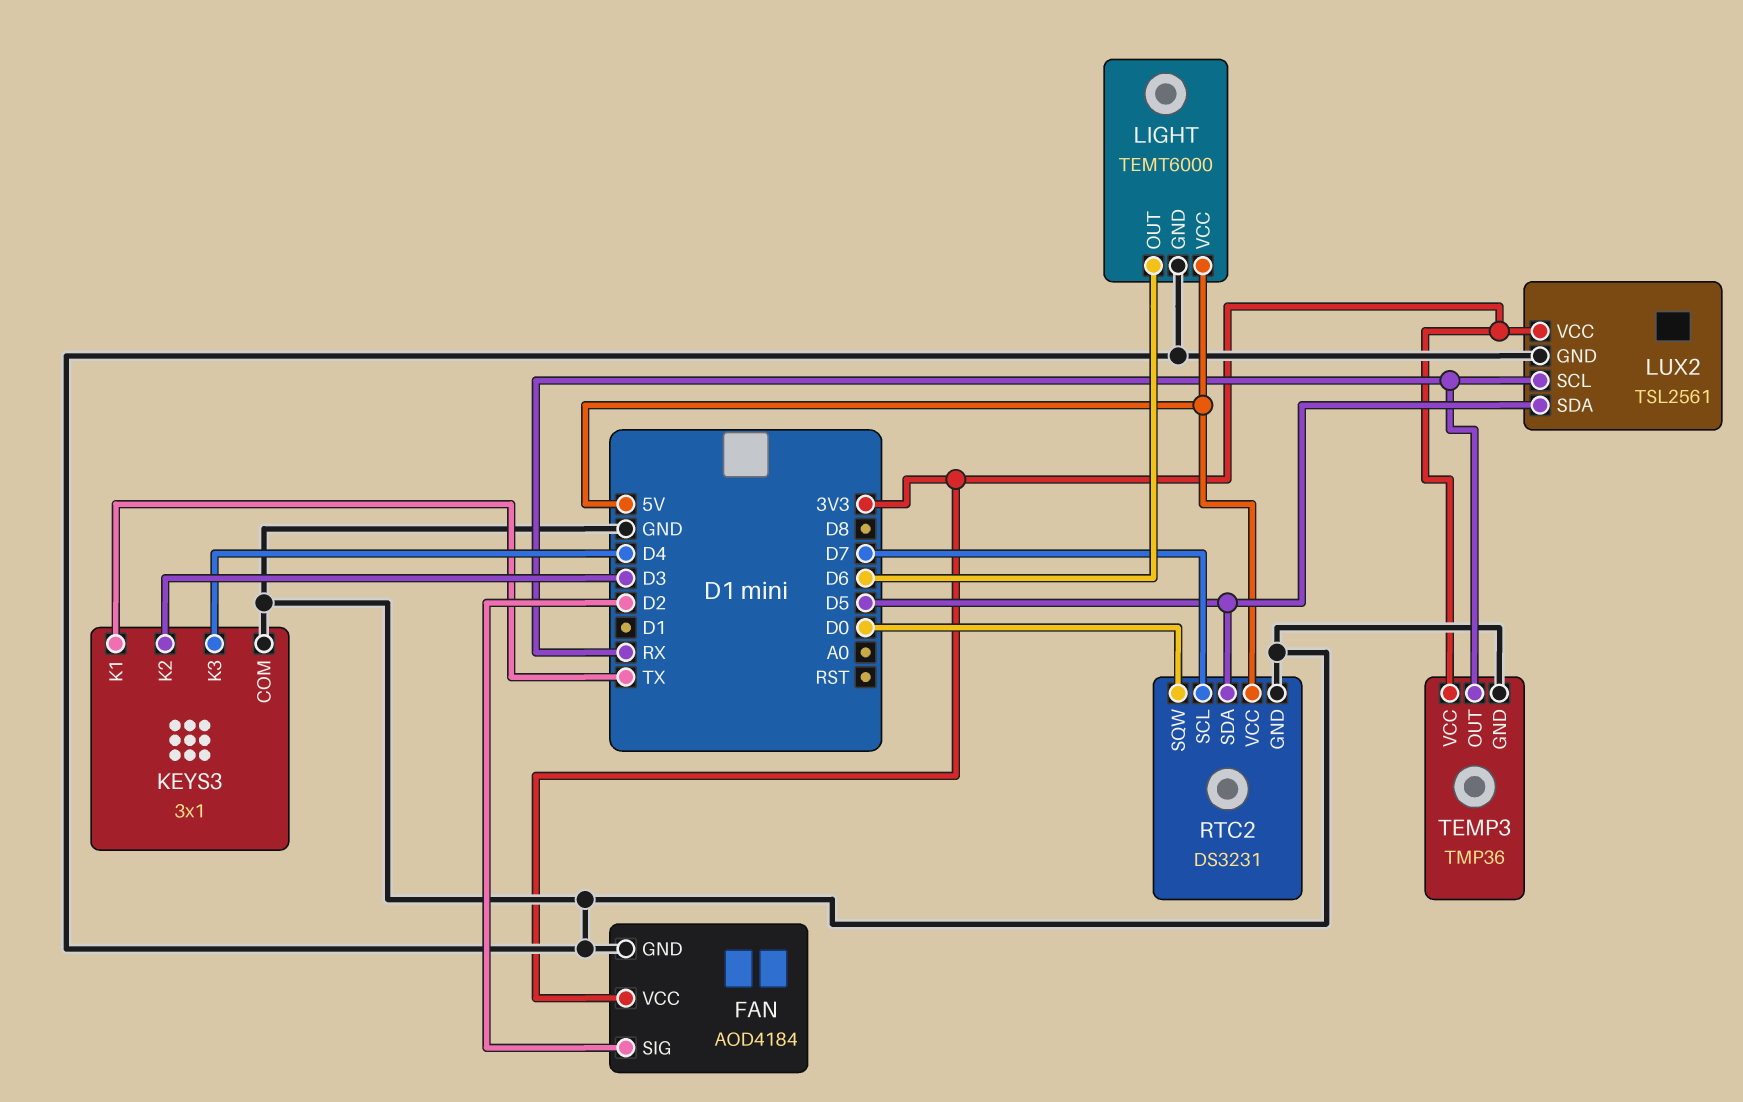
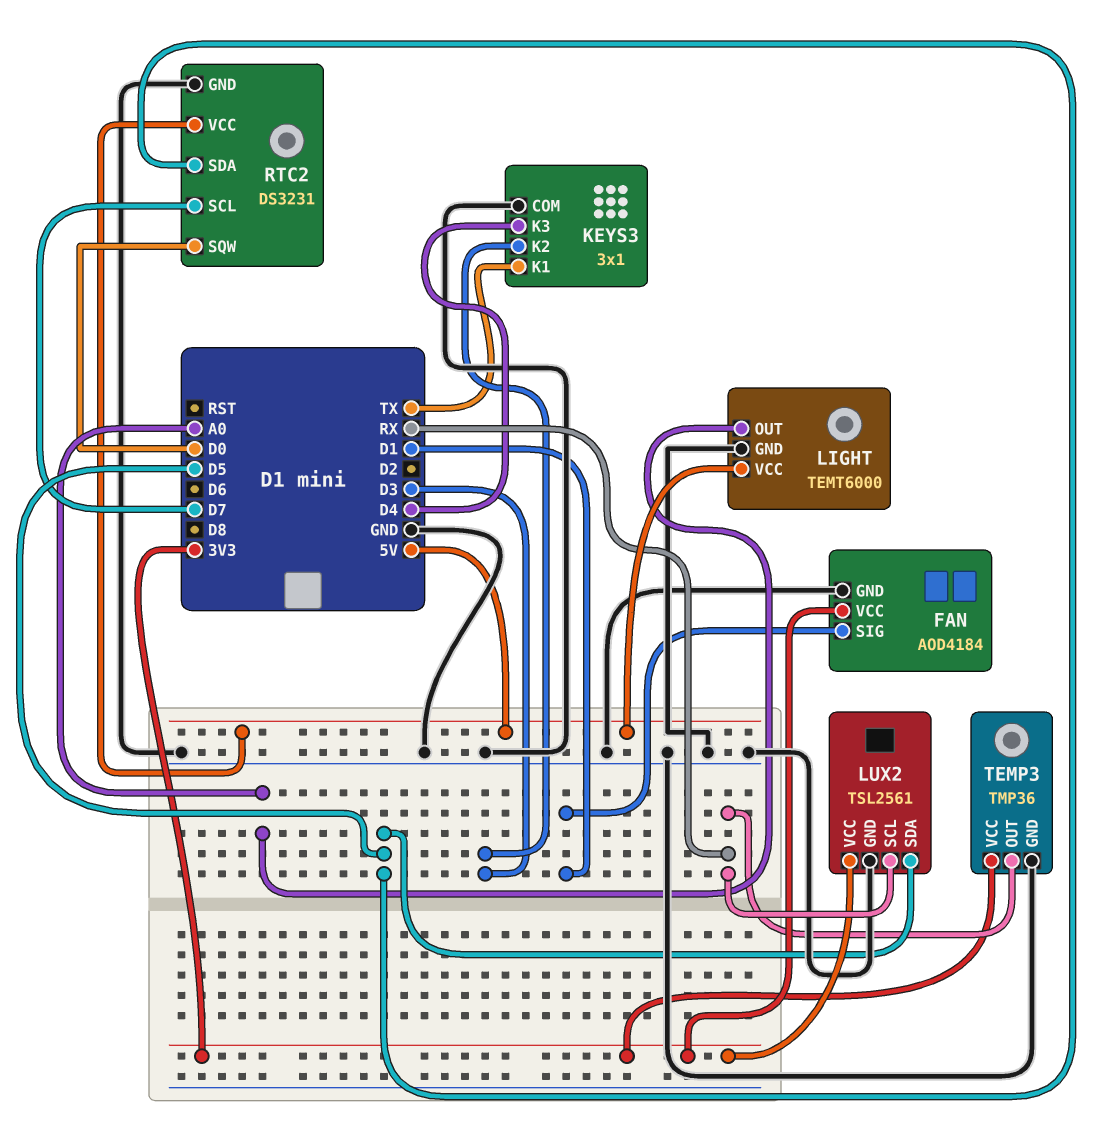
FAN pin SIG: D2 -> D1
LIGHT pin OUT: D6 -> A0

